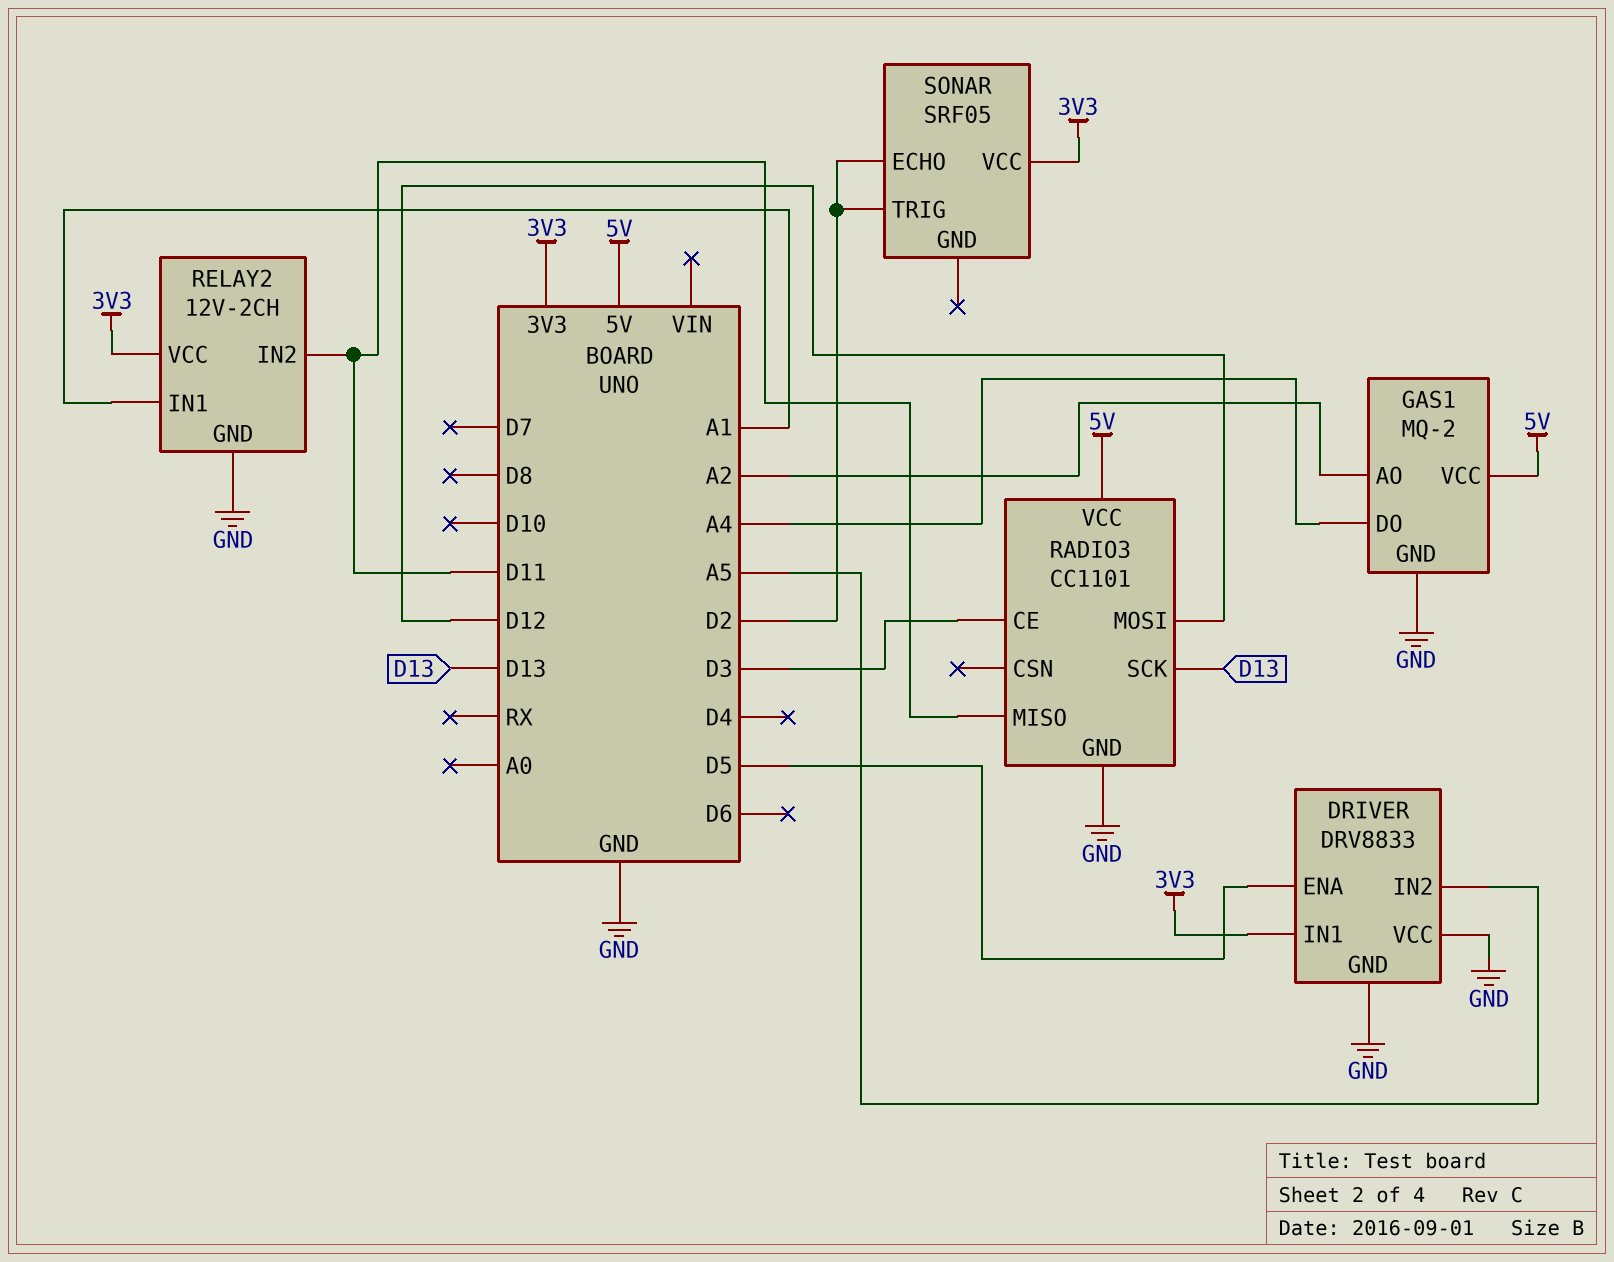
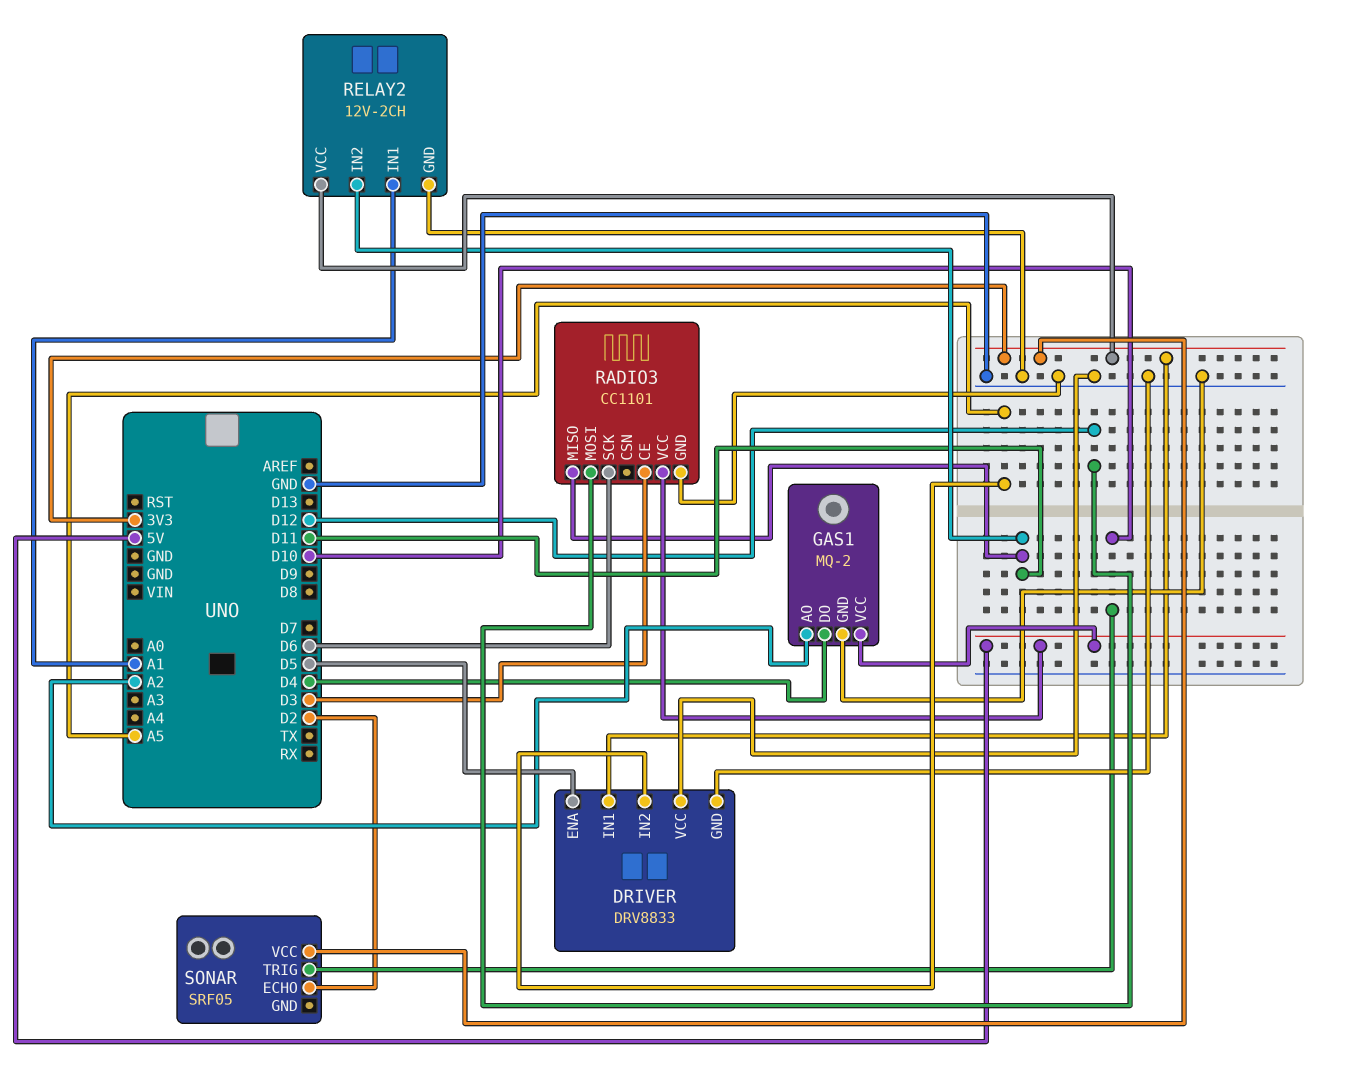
GAS1 pin DO: A4 -> D4
RADIO3 pin SCK: D13 -> D6
SONAR pin TRIG: D2 -> D10

